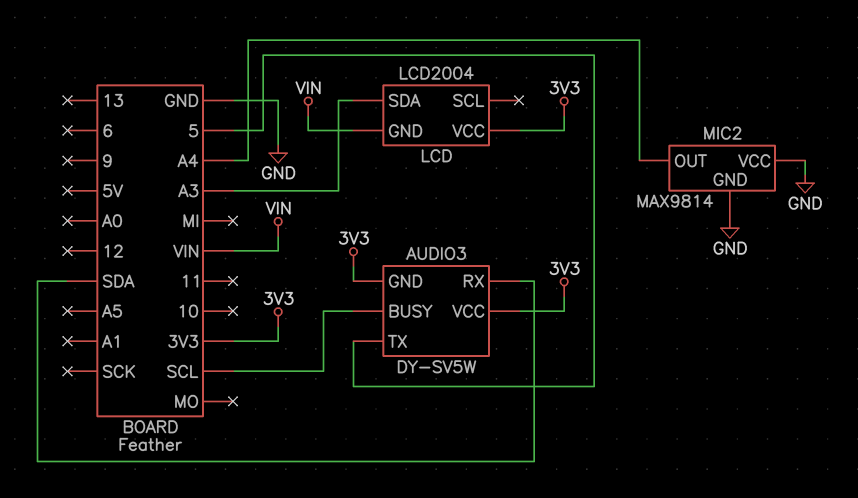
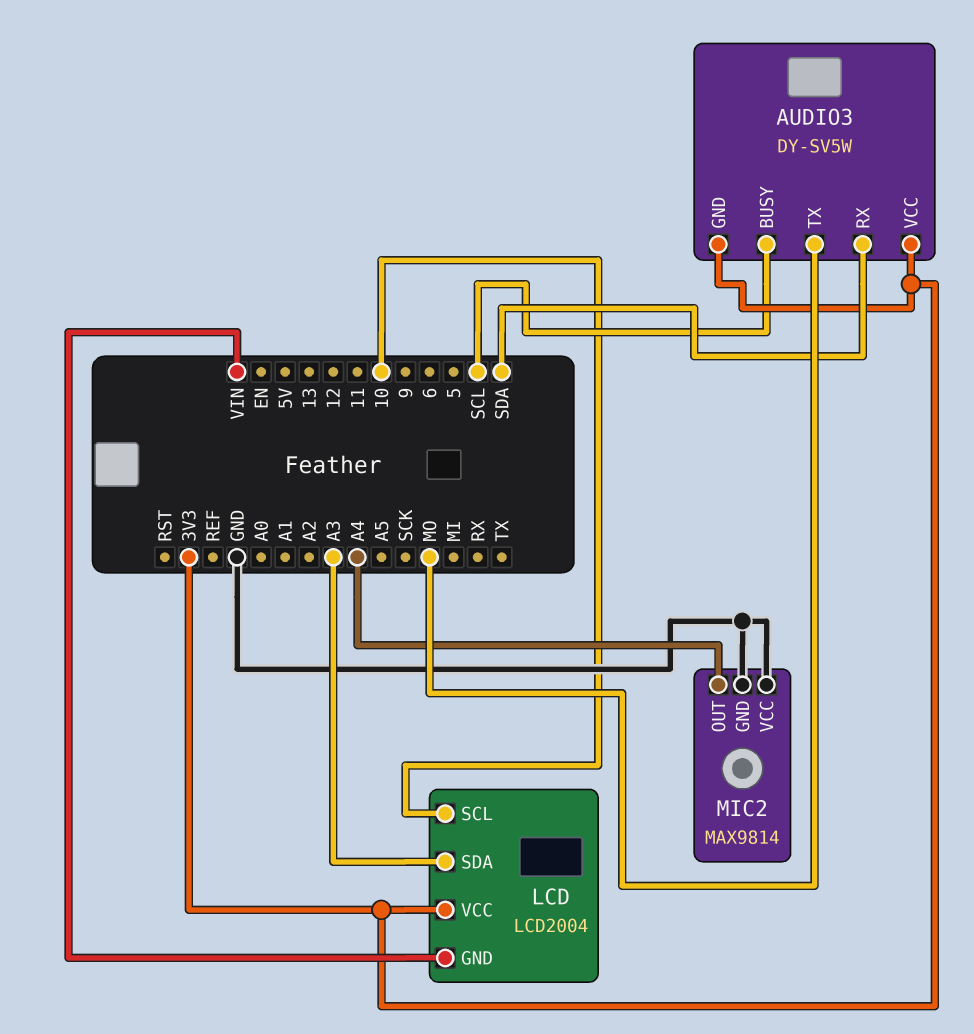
AUDIO3 pin TX: 5 -> MO
LCD pin SCL: none -> 10

